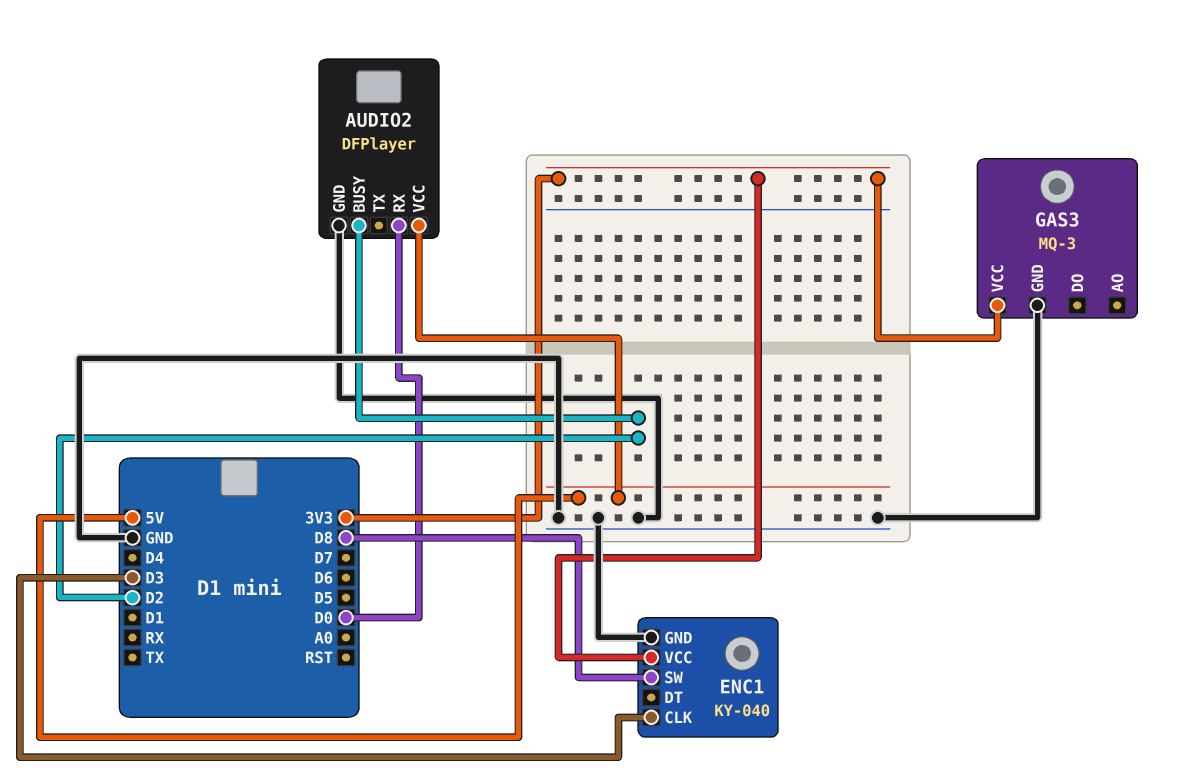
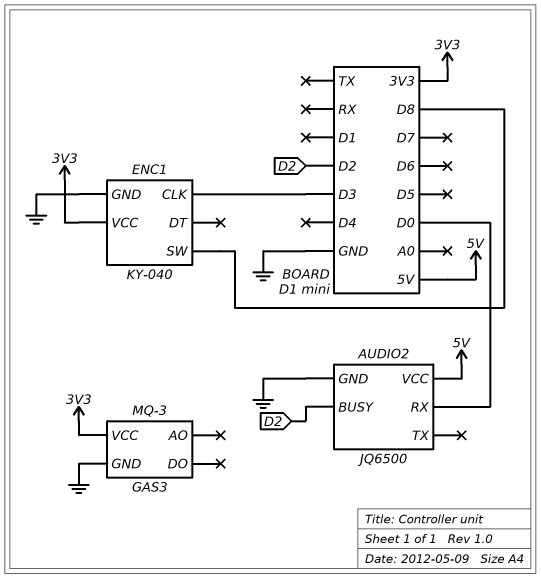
AUDIO2: DFPlayer -> JQ6500

